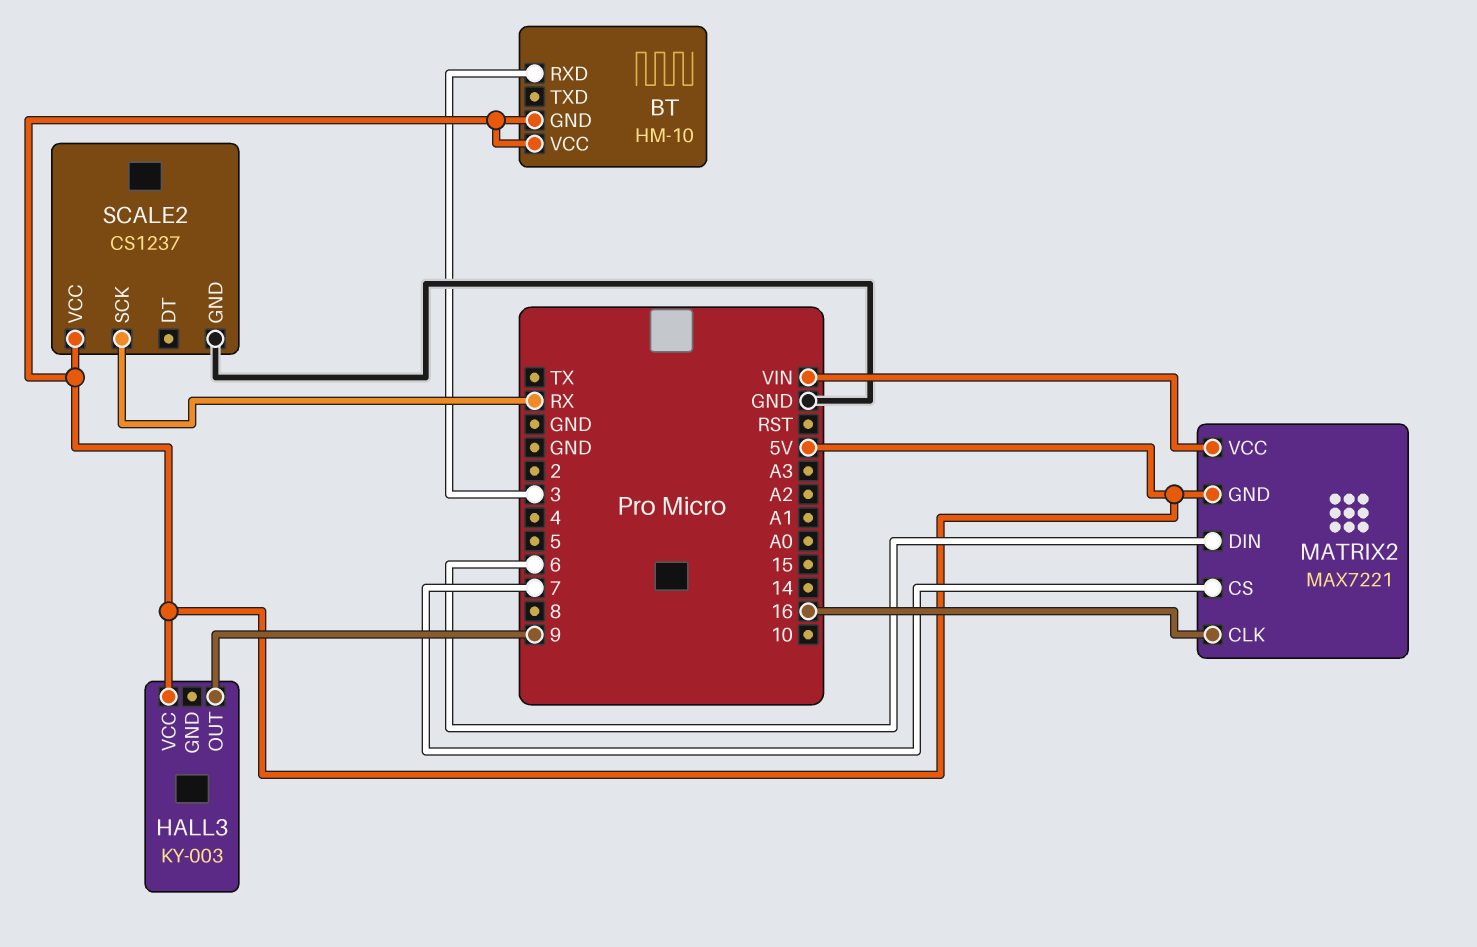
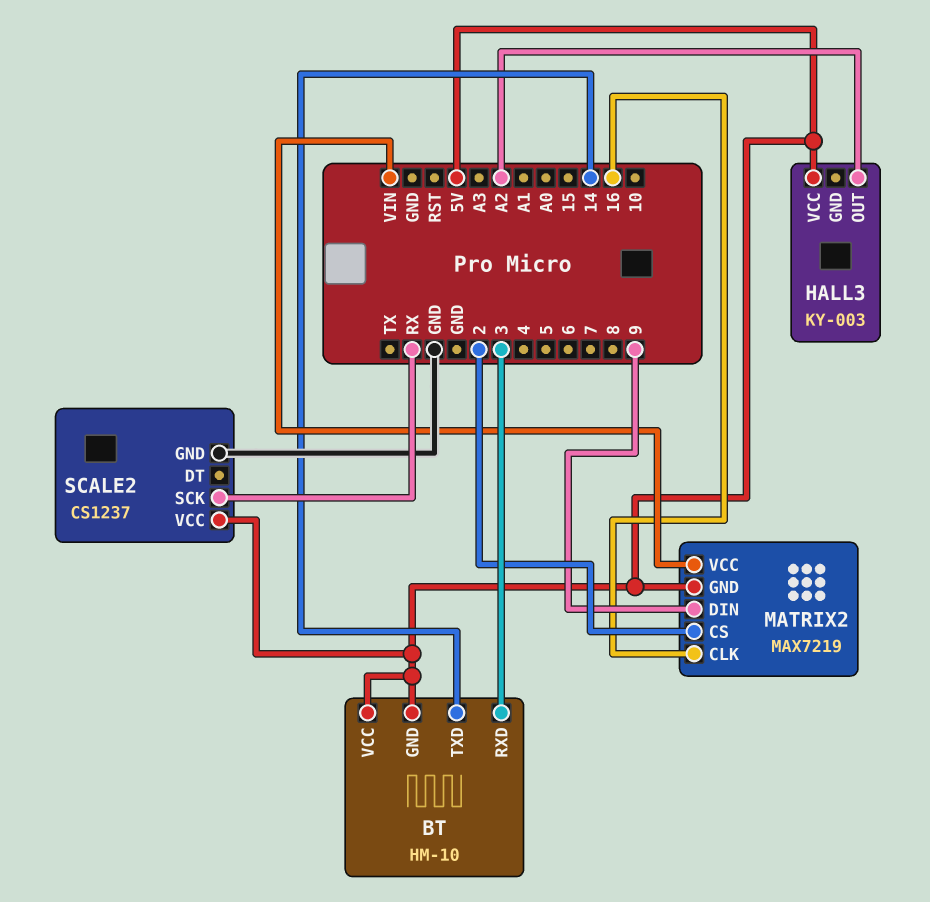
BT pin TXD: none -> 14
HALL3 pin OUT: 9 -> A2
MATRIX2: MAX7221 -> MAX7219
MATRIX2 pin CS: 7 -> 2
MATRIX2 pin DIN: 6 -> 9

